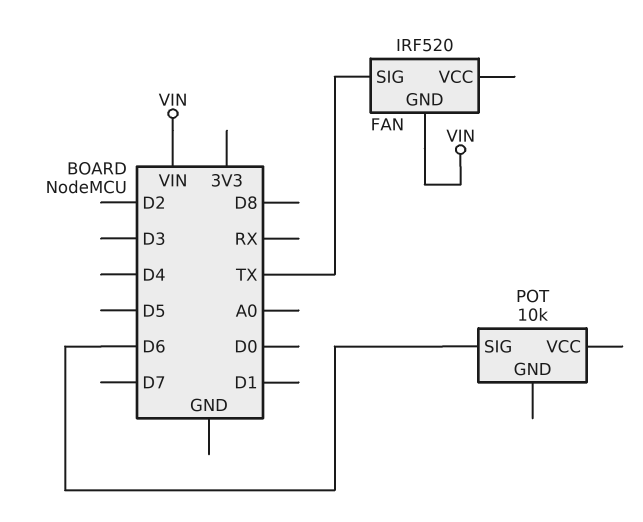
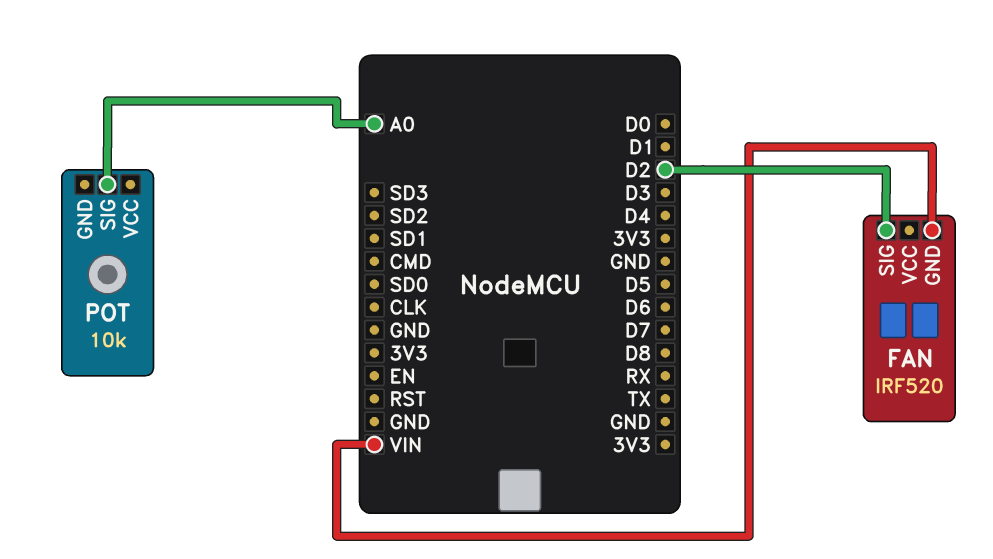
FAN pin SIG: TX -> D2
POT pin SIG: D6 -> A0

